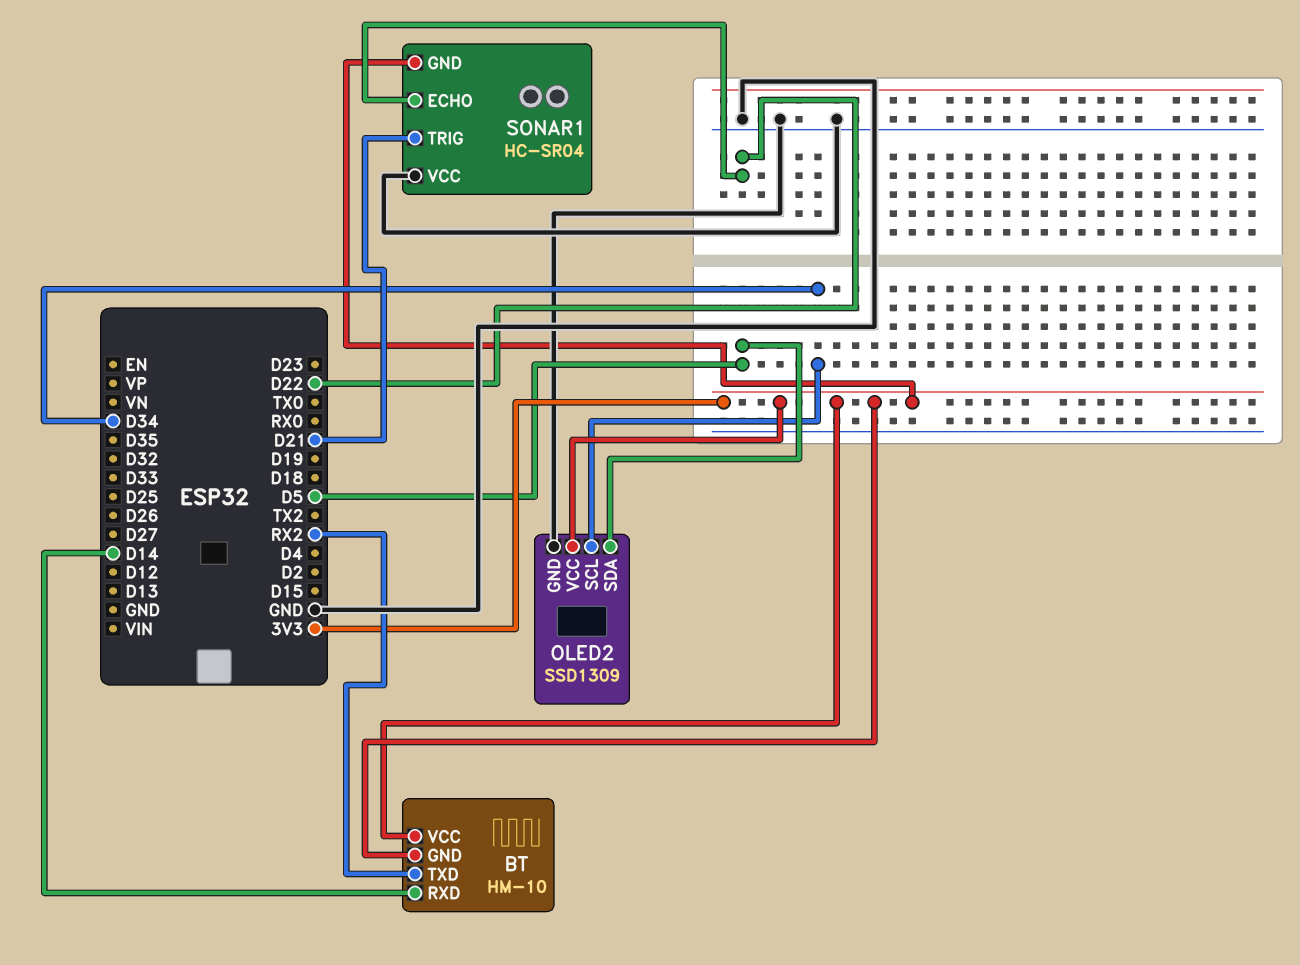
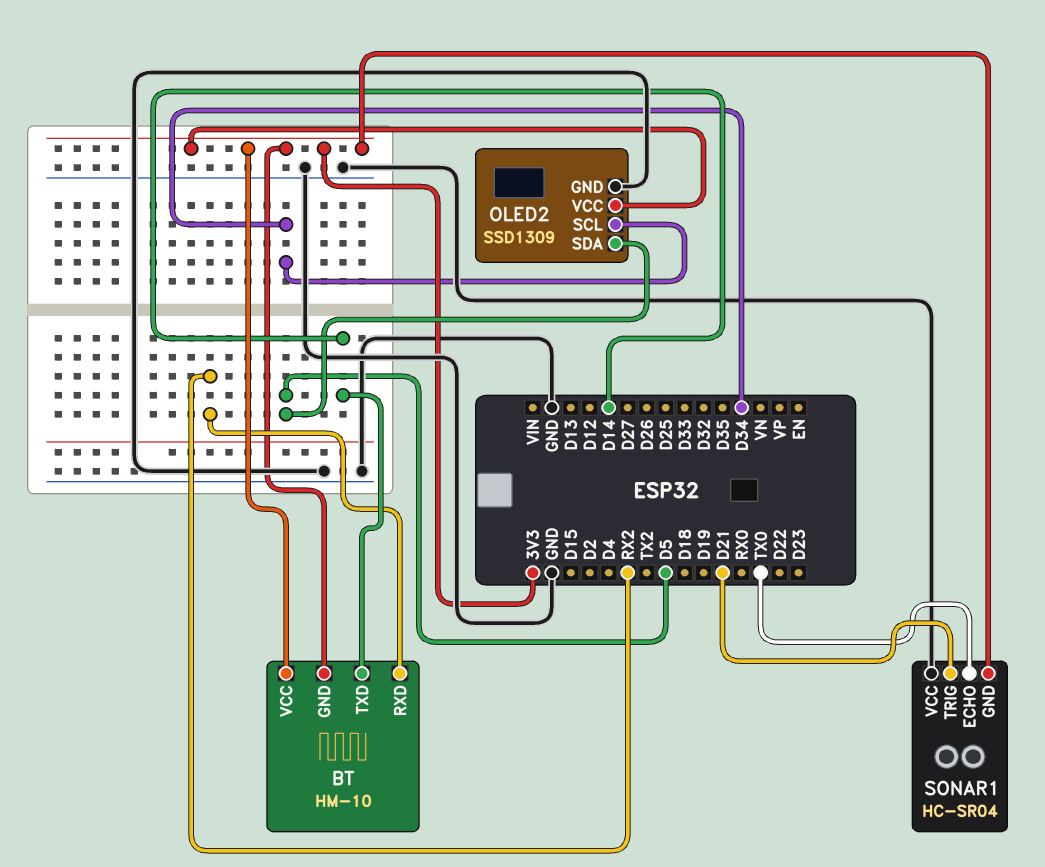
BT pin RXD: D14 -> RX2
BT pin TXD: RX2 -> D14
SONAR1 pin ECHO: D22 -> TX0

